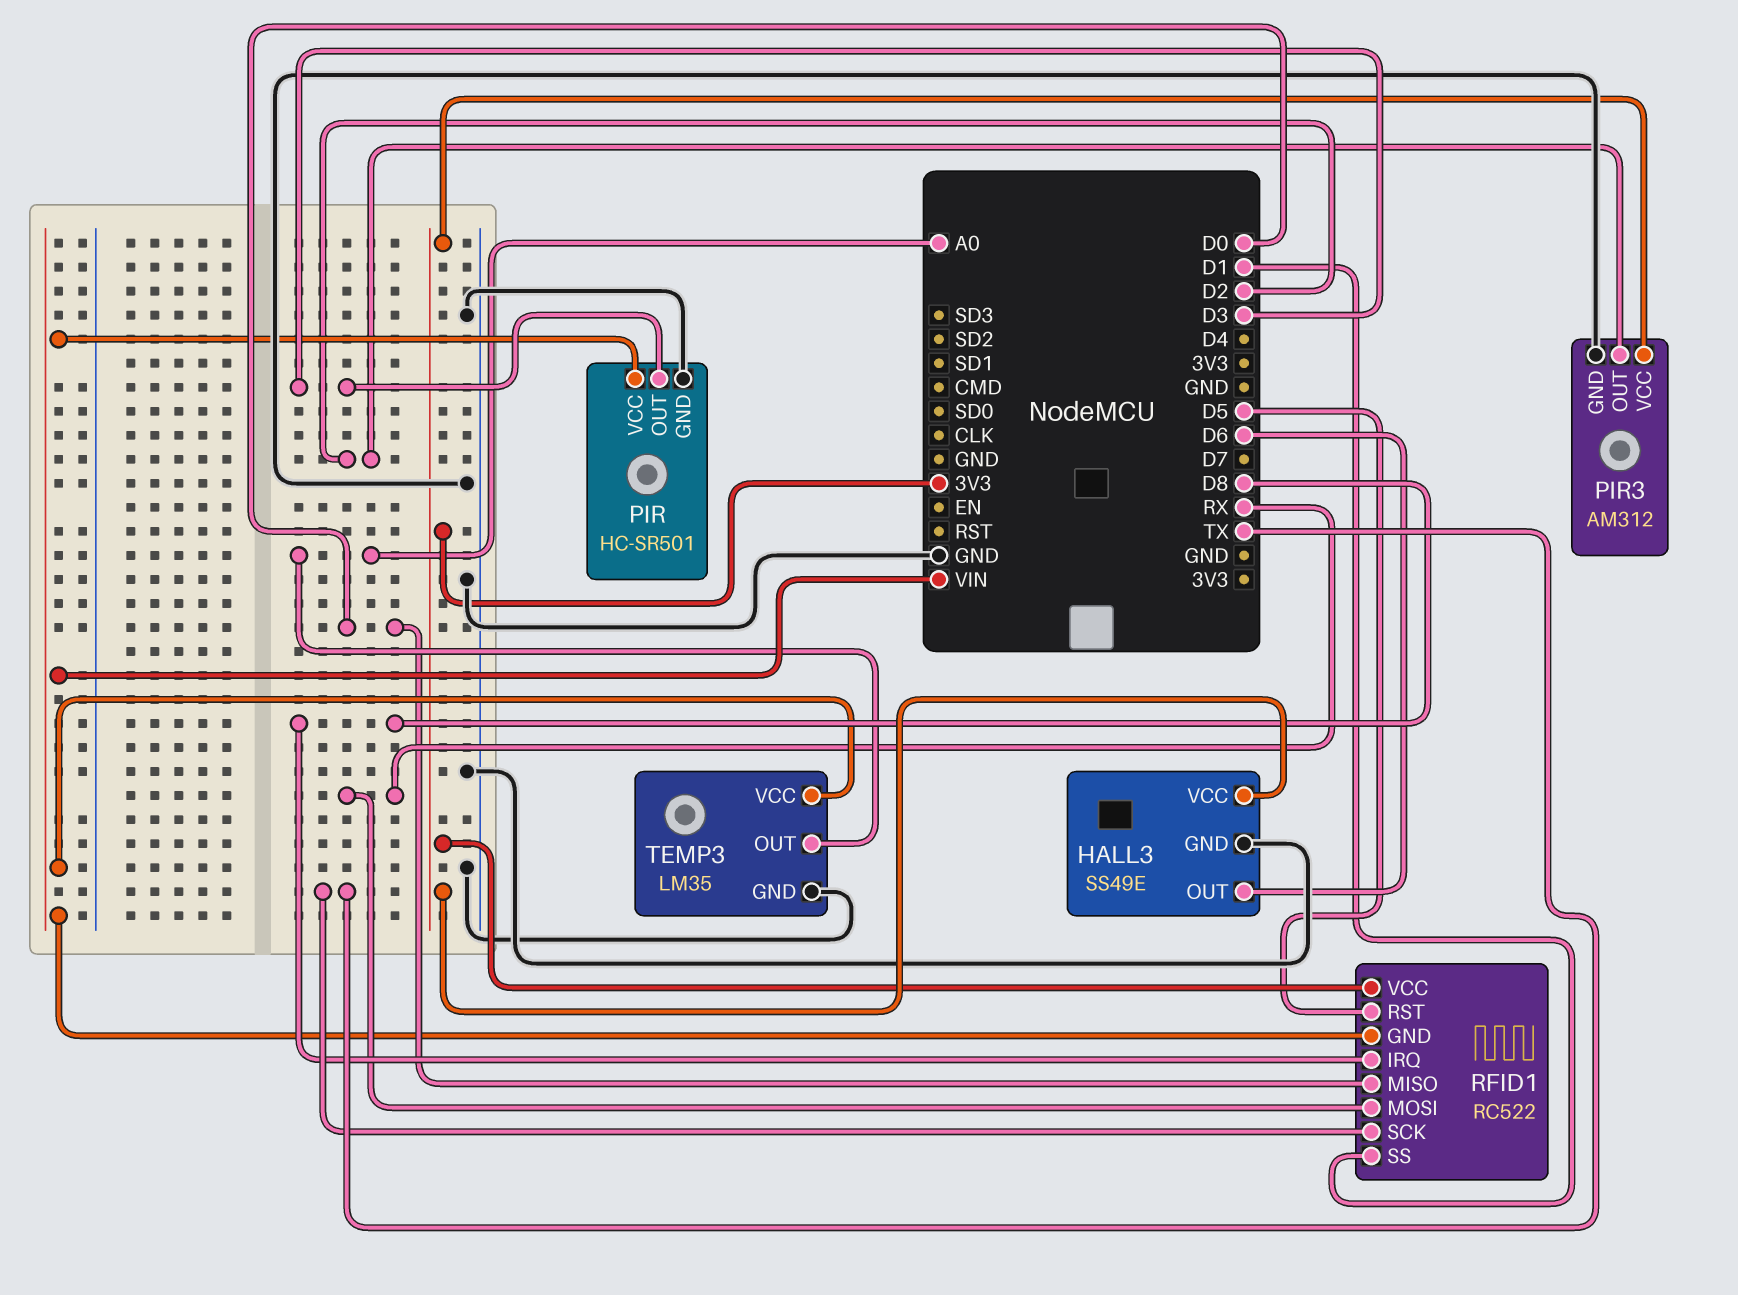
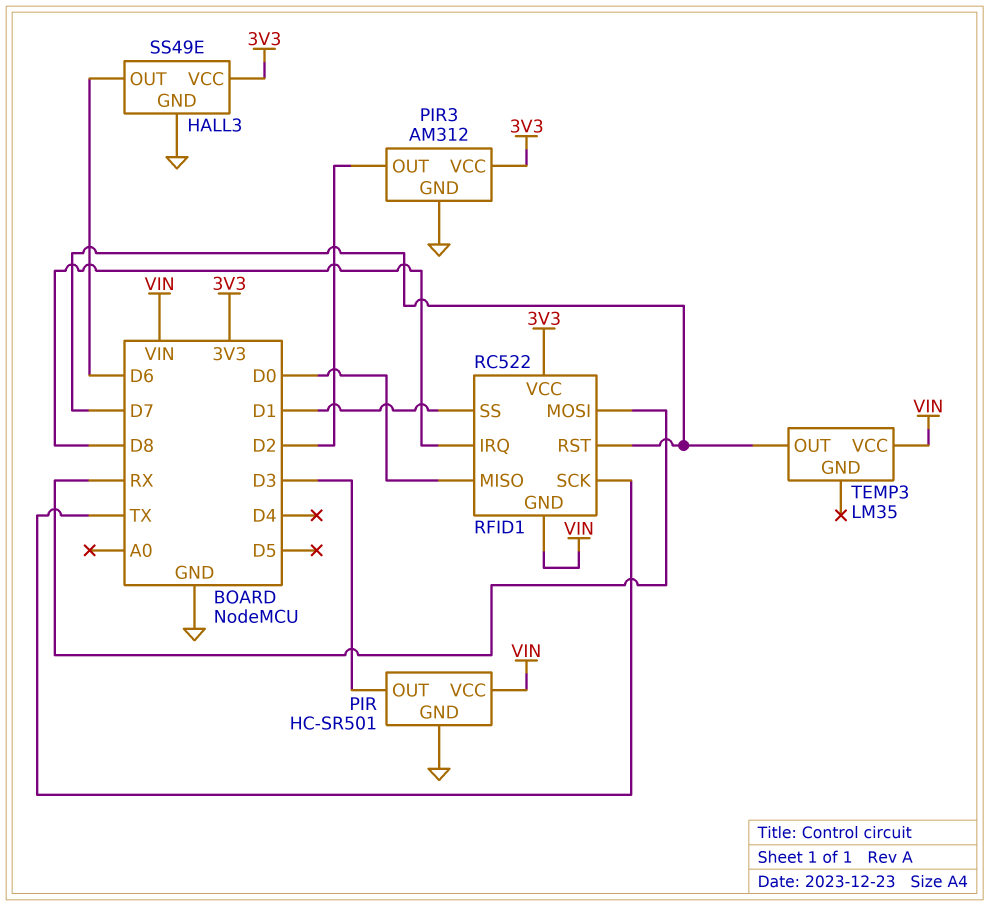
RFID1 pin RST: D5 -> D7
TEMP3 pin GND: GND -> none
TEMP3 pin OUT: A0 -> D7

